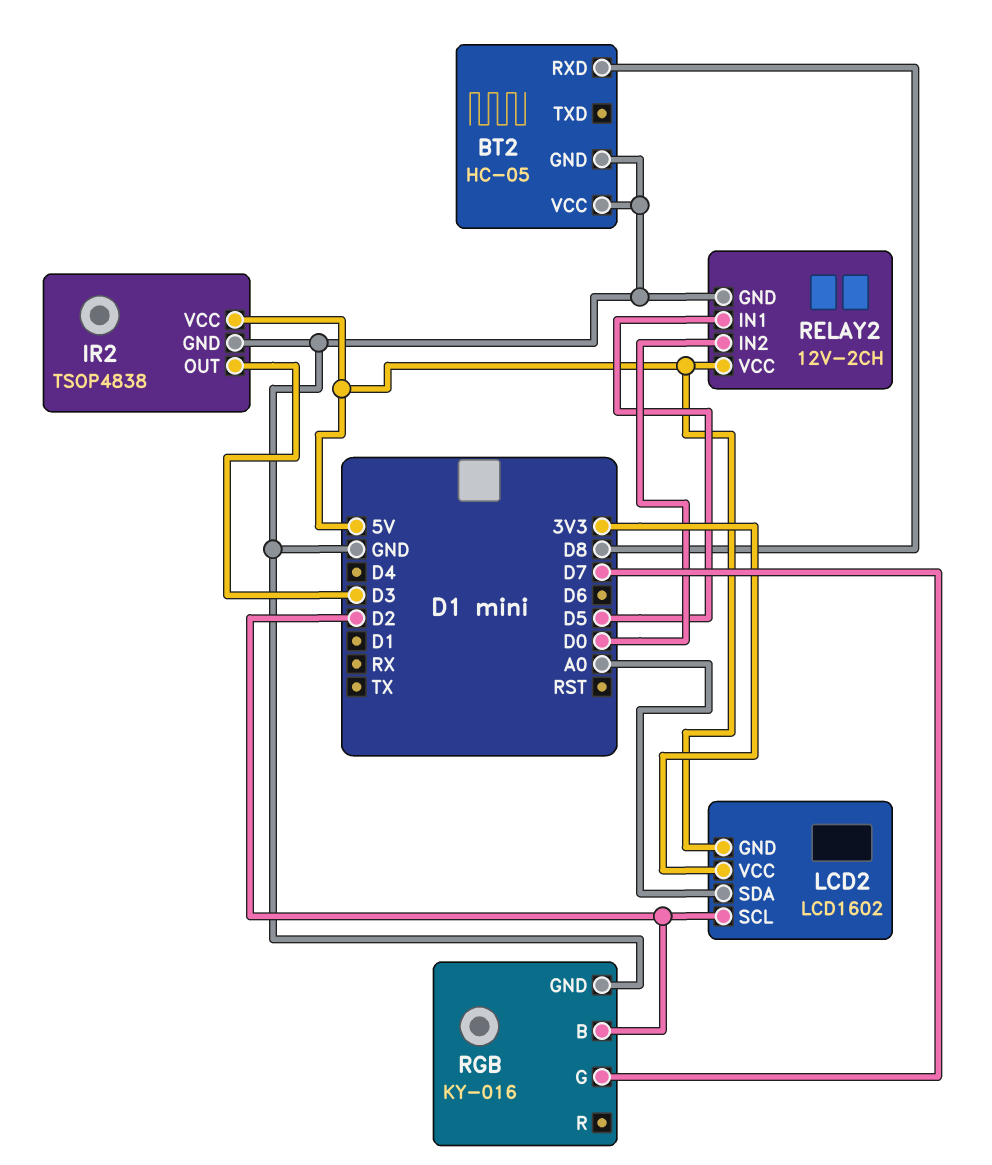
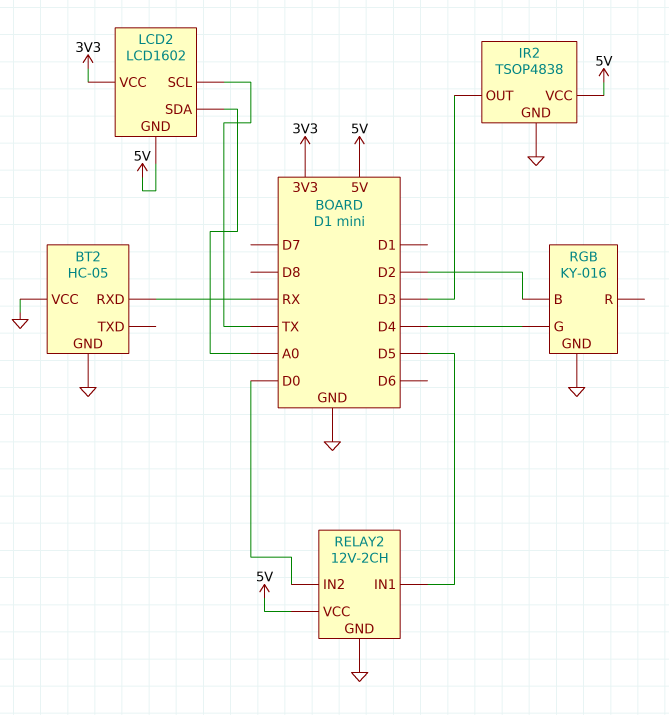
BT2 pin RXD: D8 -> RX
LCD2 pin SCL: D2 -> TX
RGB pin G: D7 -> D4

